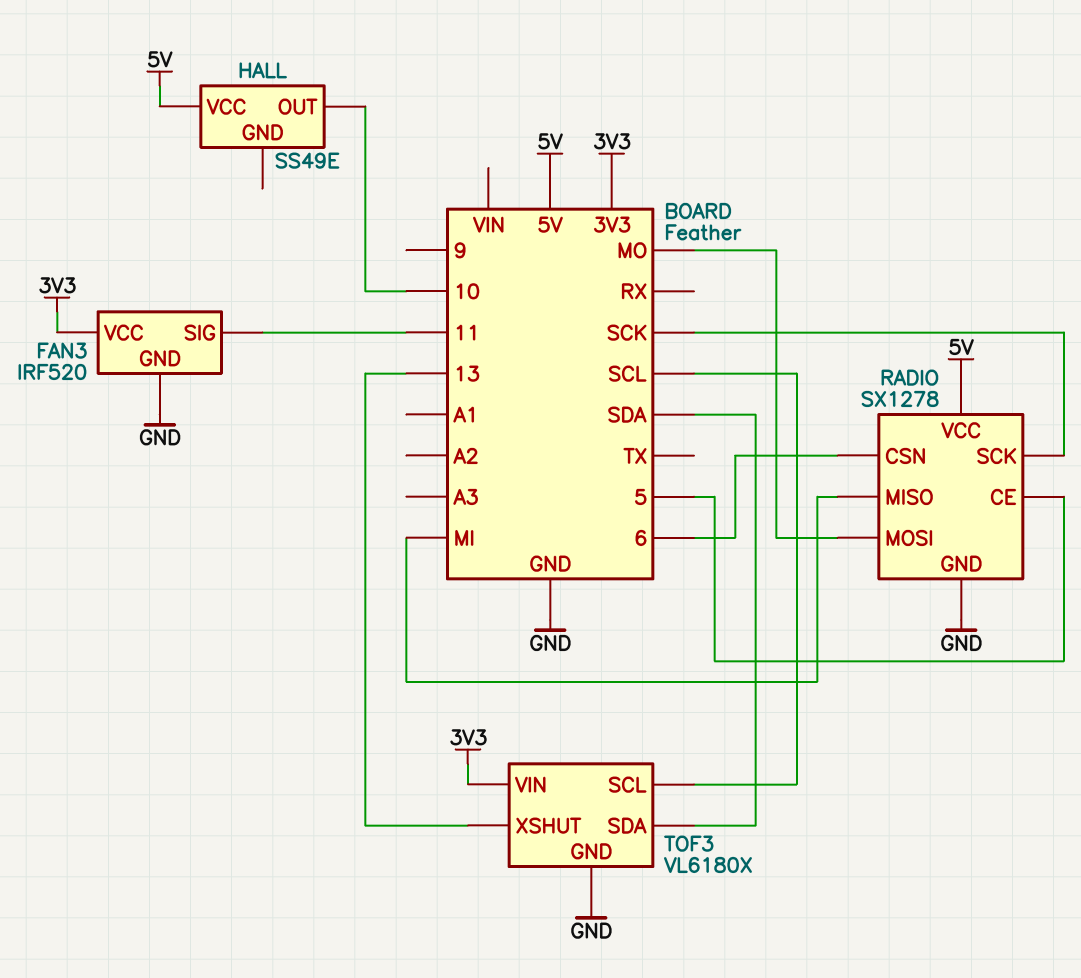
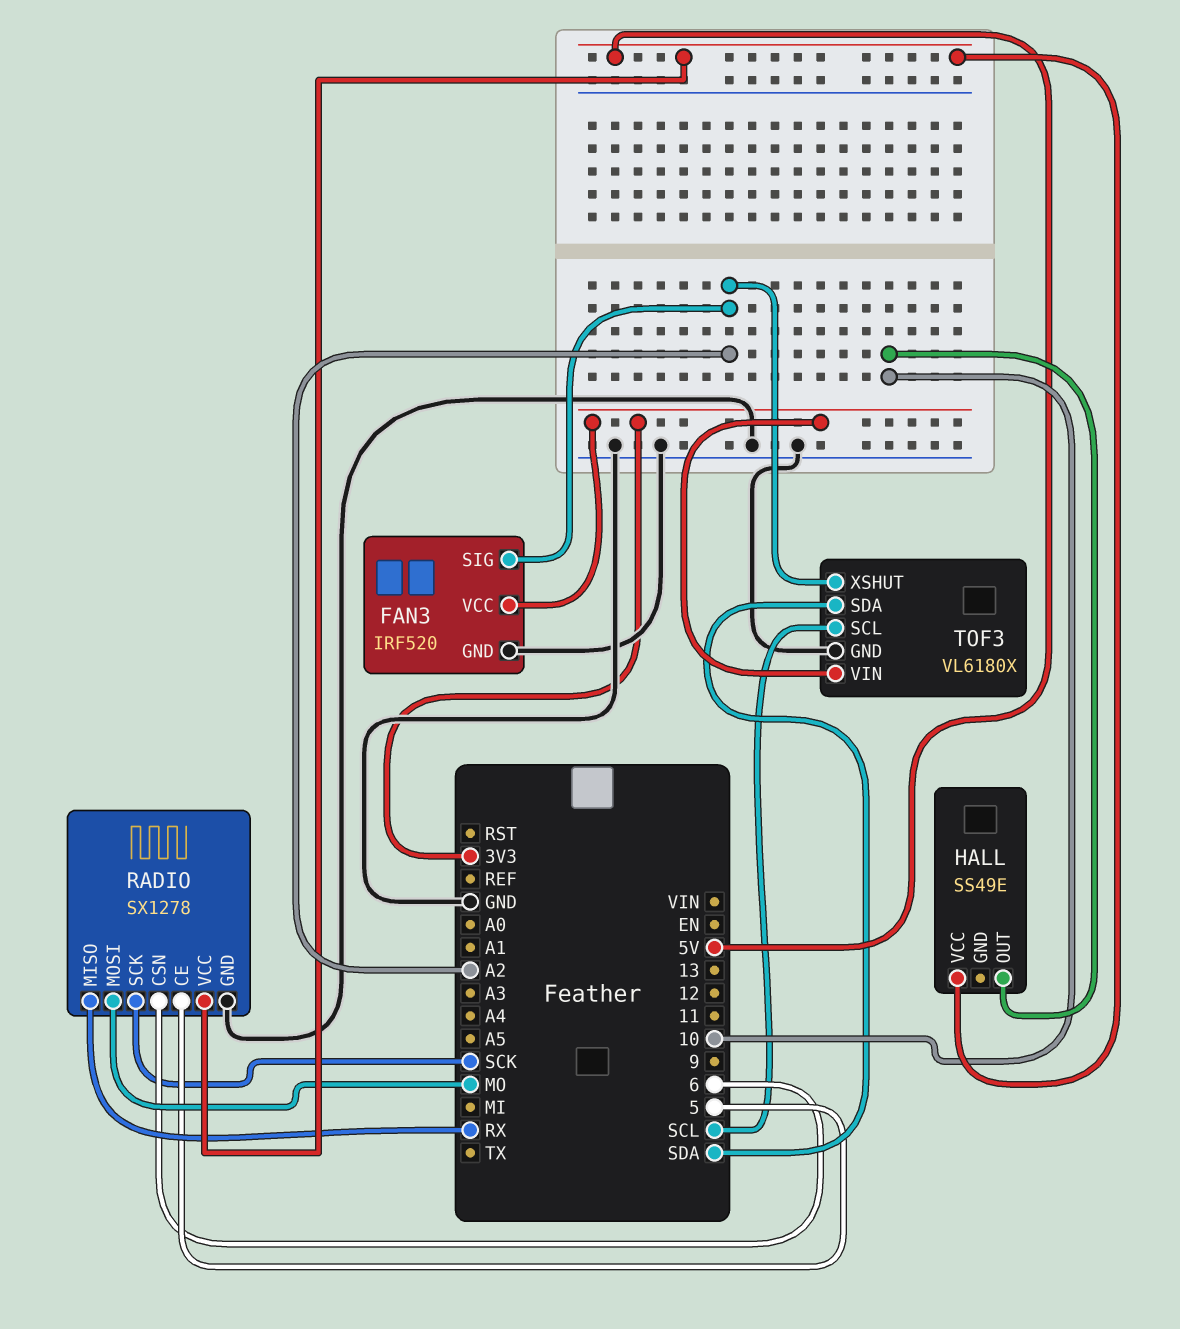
FAN3 pin SIG: 11 -> A2
RADIO pin MISO: MI -> RX
TOF3 pin XSHUT: 13 -> A2

